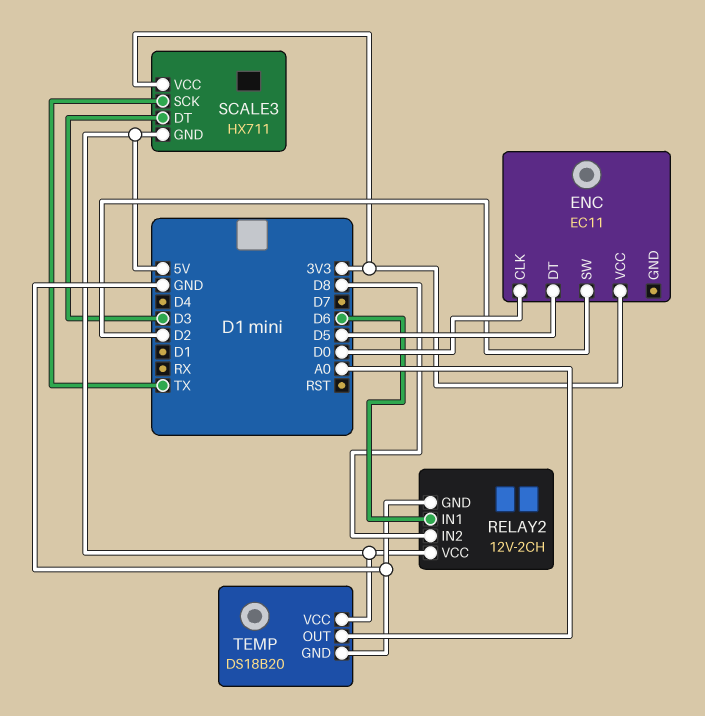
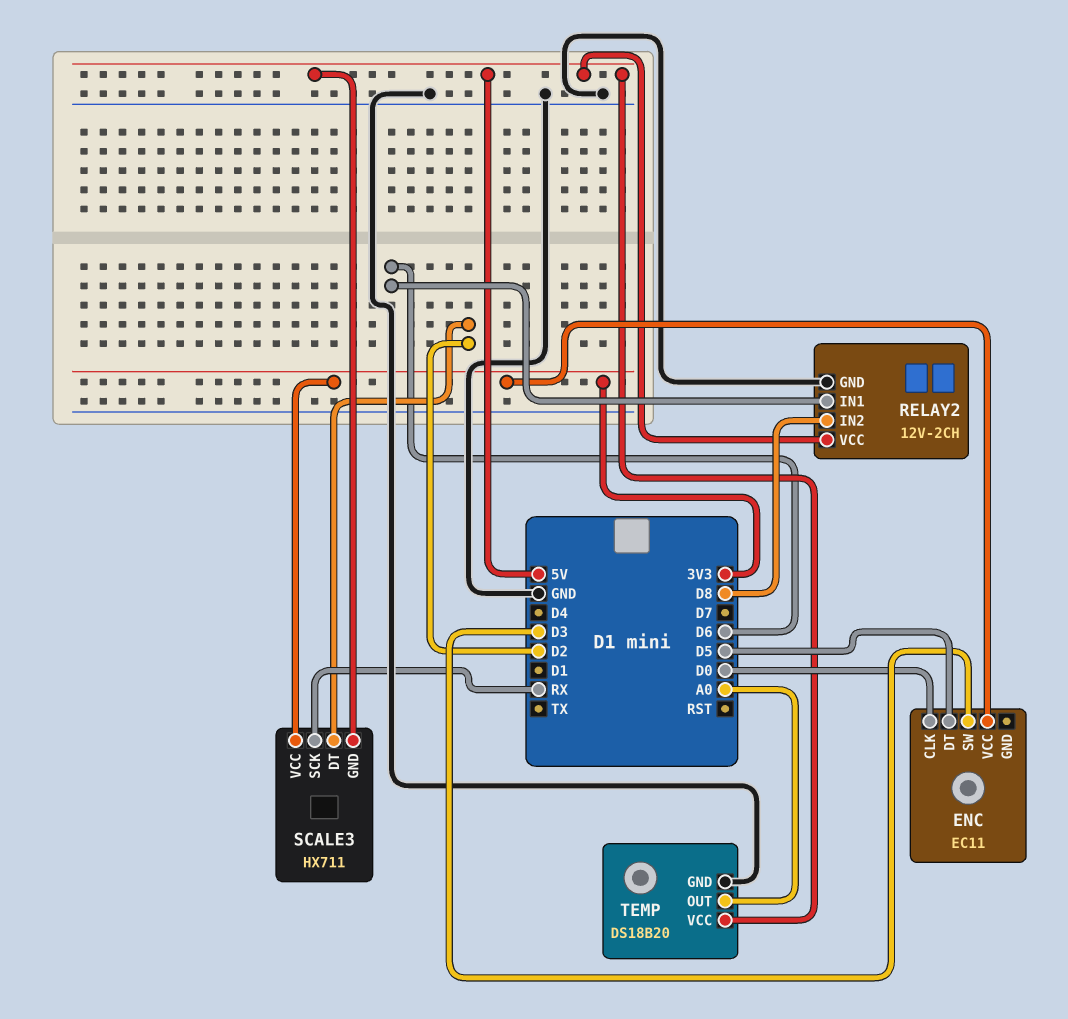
ENC pin SW: D2 -> D3
SCALE3 pin DT: D3 -> D2
SCALE3 pin SCK: TX -> RX

